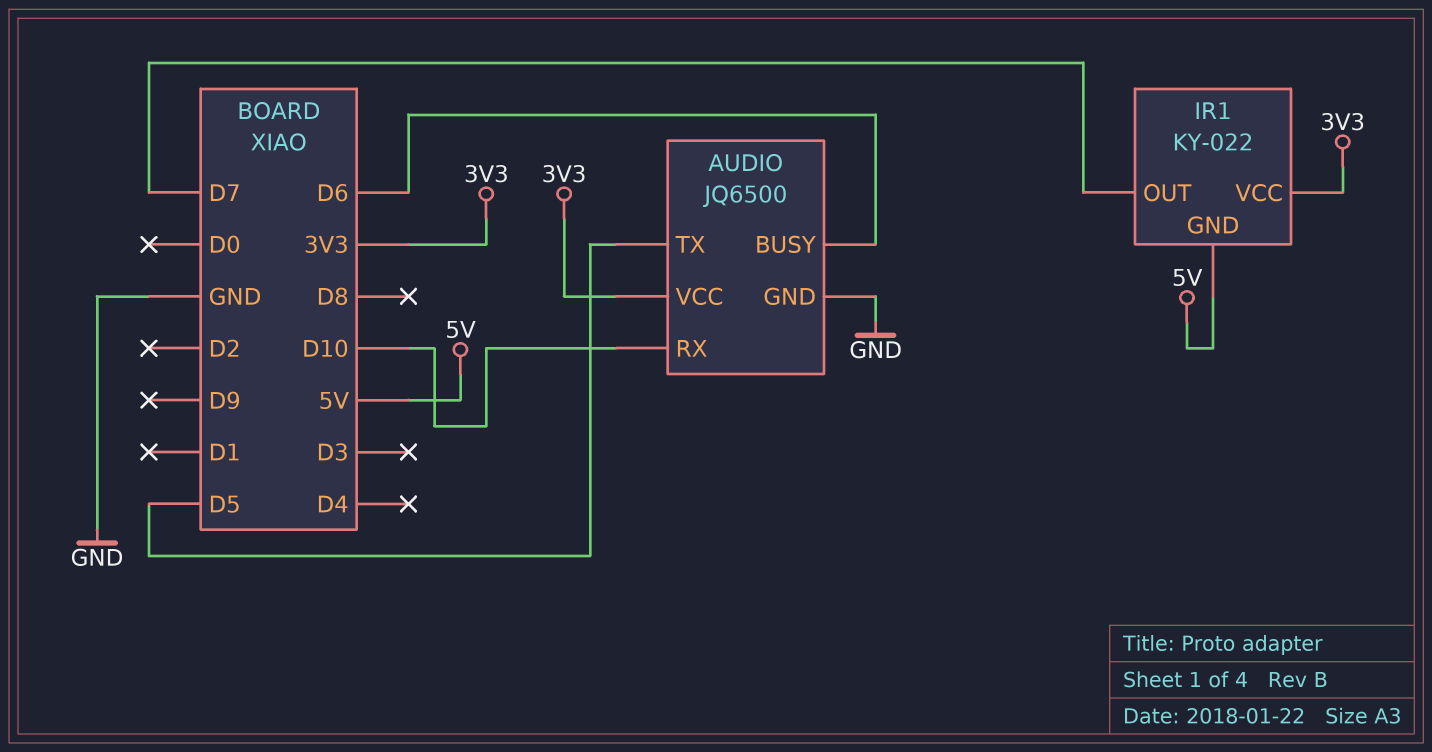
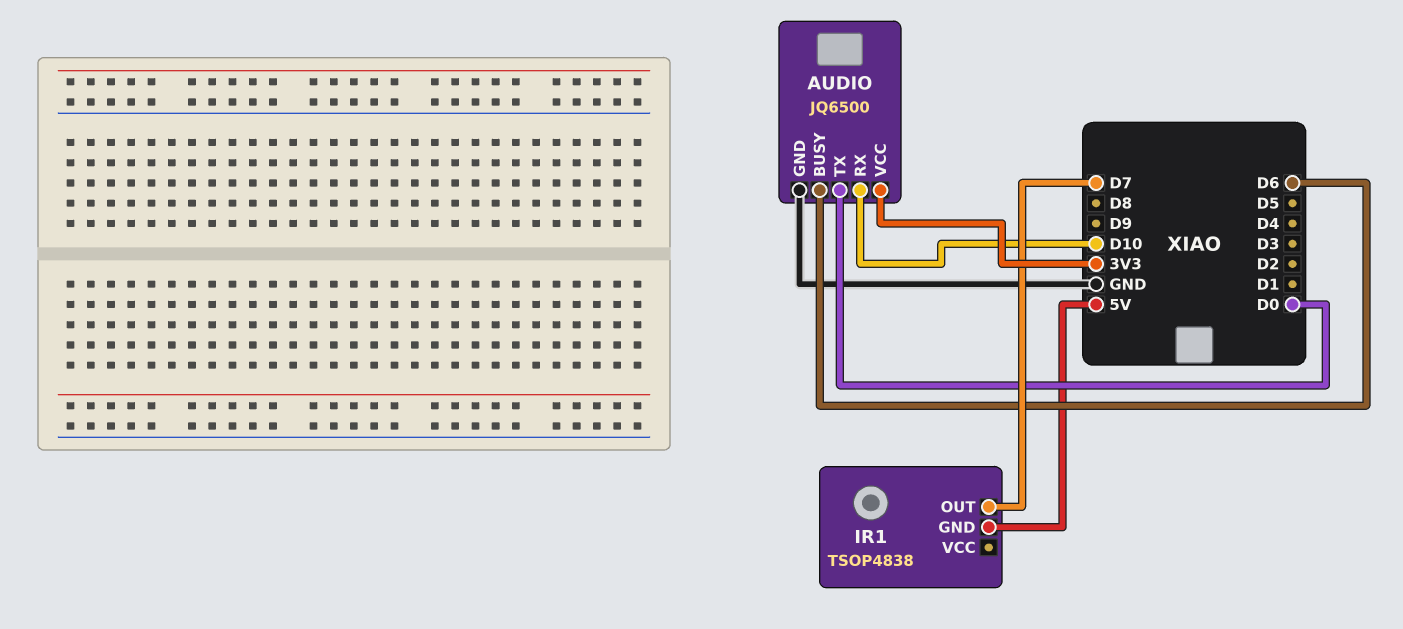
AUDIO pin TX: D5 -> D0
IR1: KY-022 -> TSOP4838
IR1 pin VCC: 3V3 -> none

